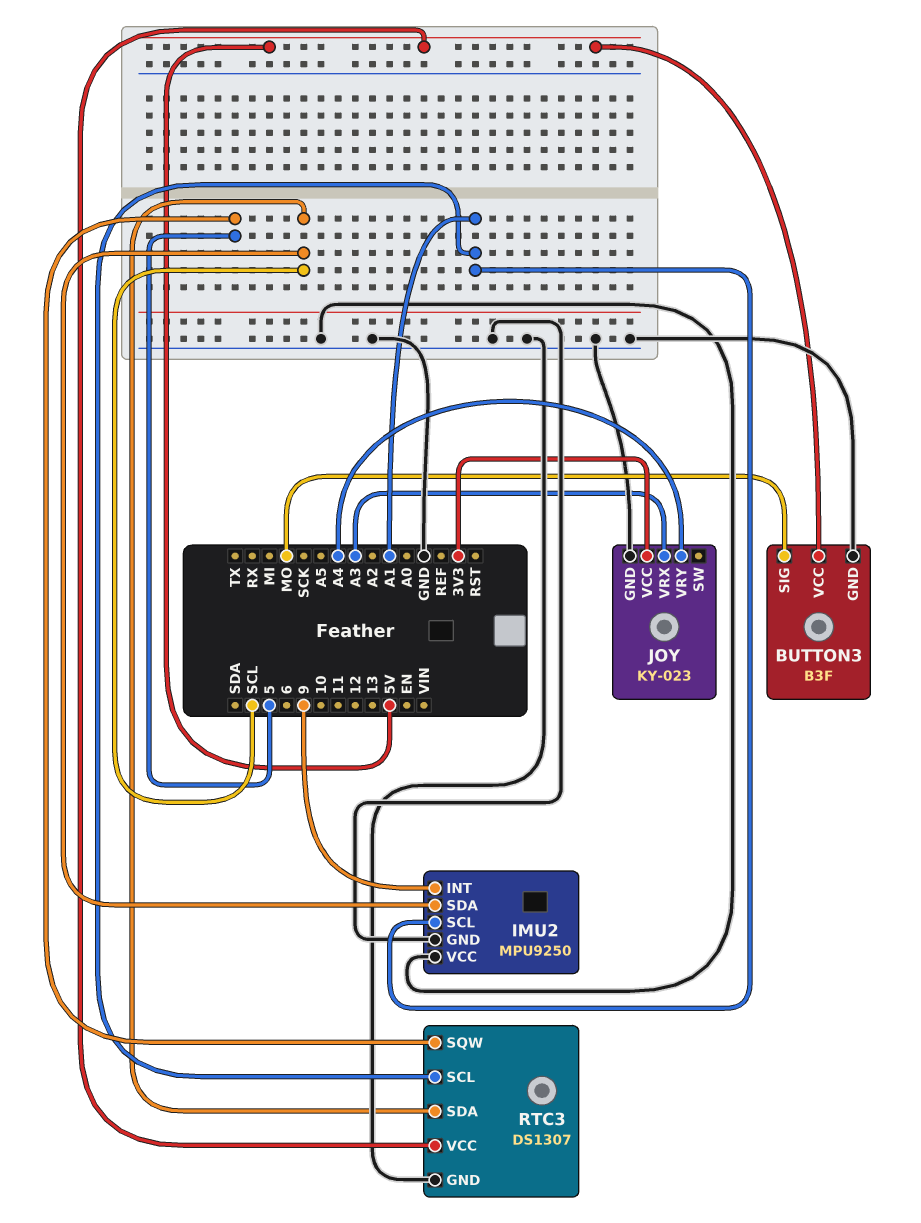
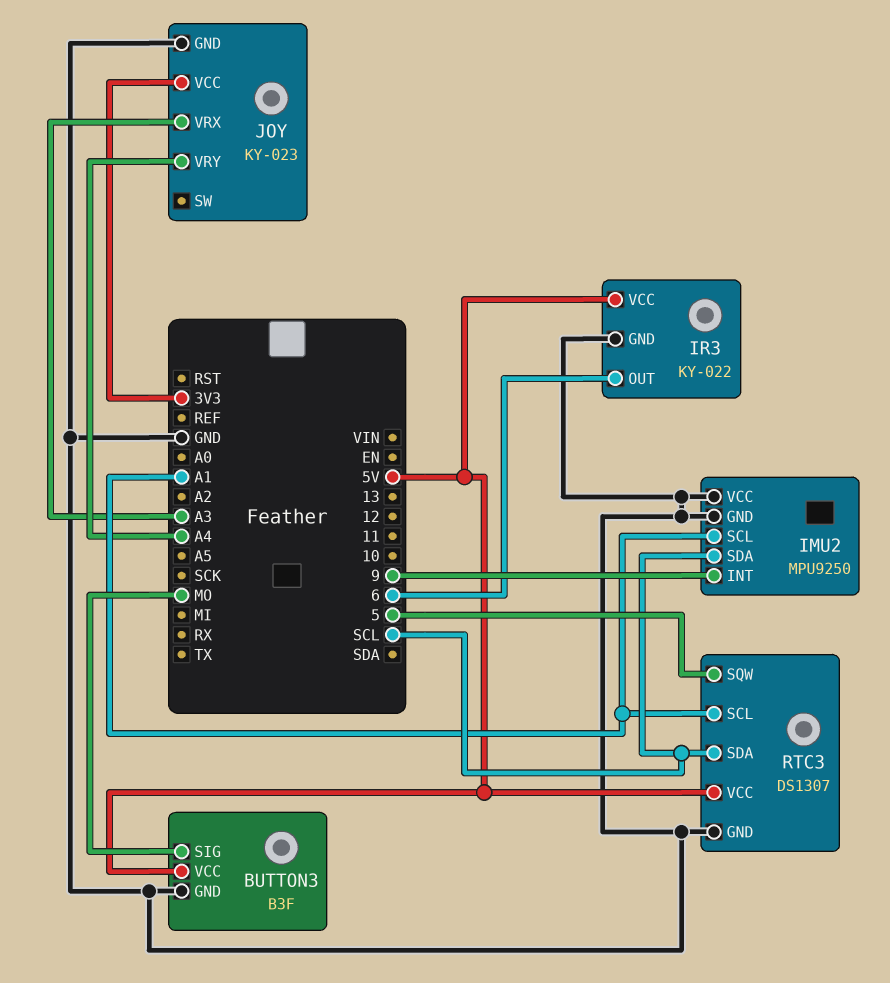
IR3: none -> KY-022
IR3 pin GND: none -> GND
IR3 pin OUT: none -> 6
IR3 pin VCC: none -> 5V

